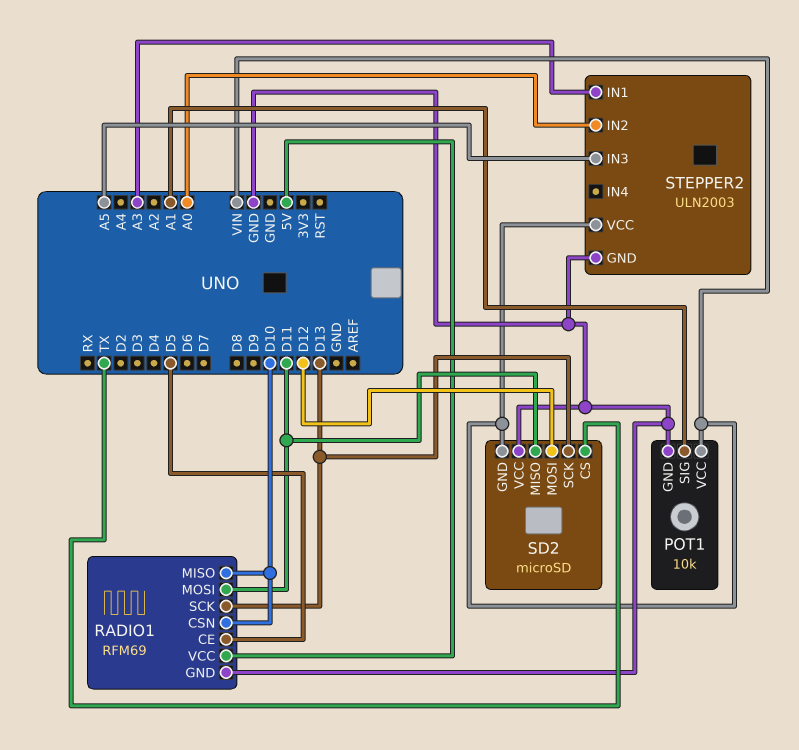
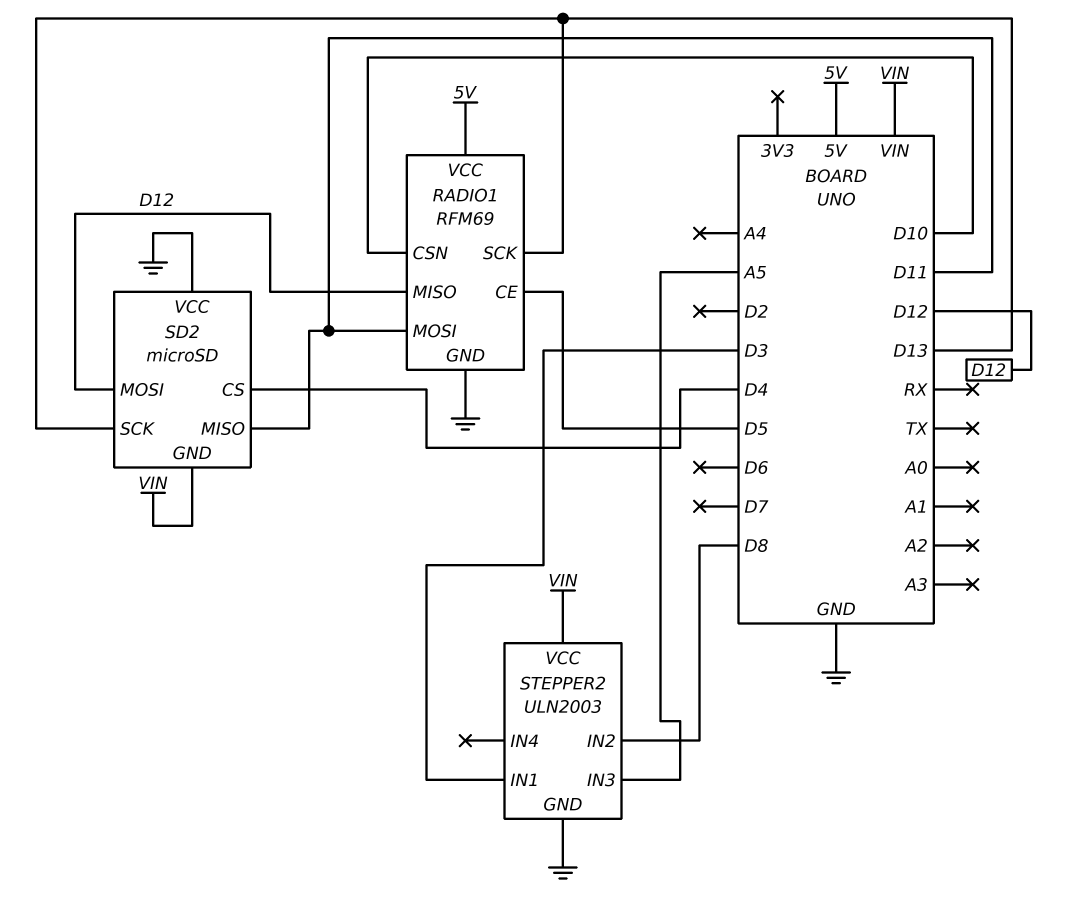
POT1: 10k -> none
POT1 pin GND: GND -> none
POT1 pin SIG: A1 -> none
POT1 pin VCC: VIN -> none
RADIO1 pin MISO: D10 -> D12
SD2 pin CS: TX -> D4
STEPPER2 pin IN1: A3 -> D3
STEPPER2 pin IN2: A0 -> D8

